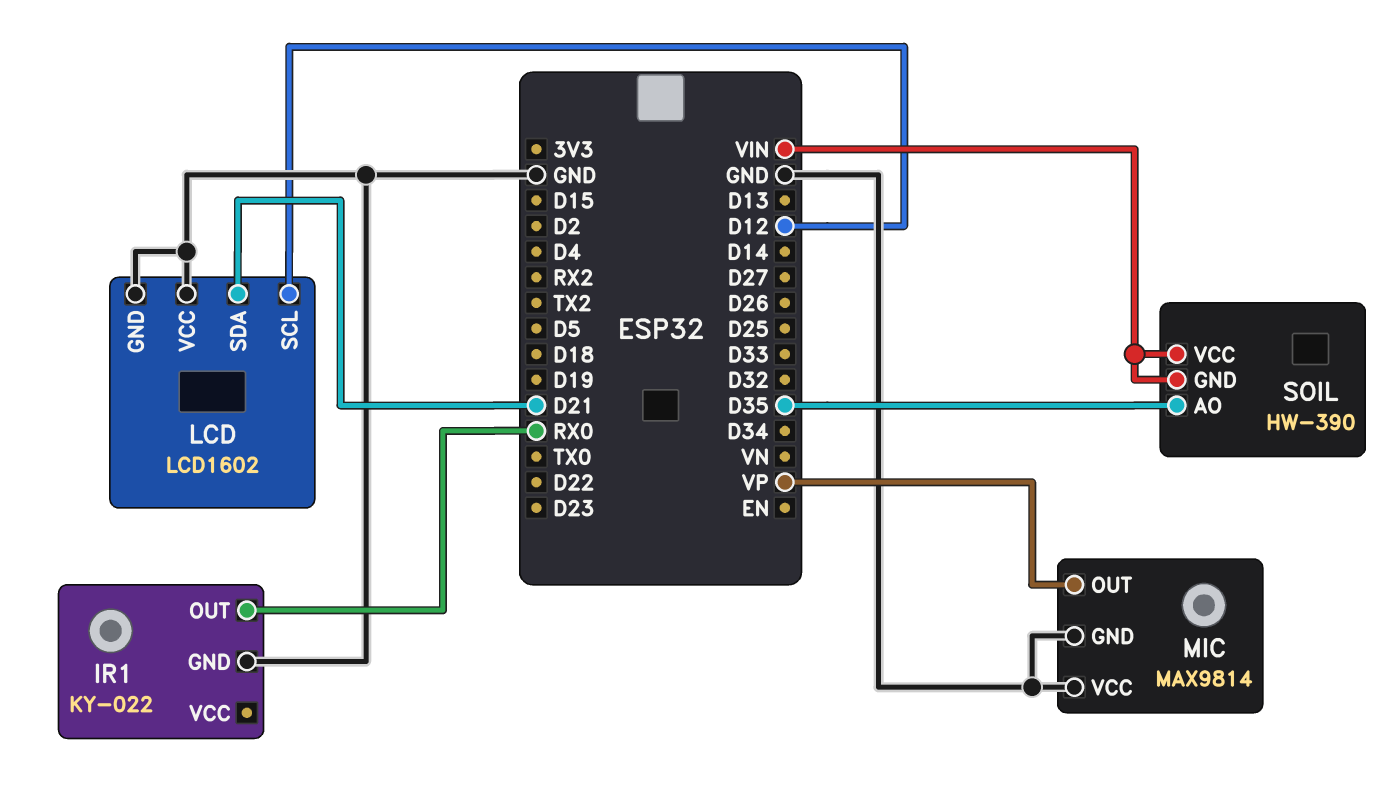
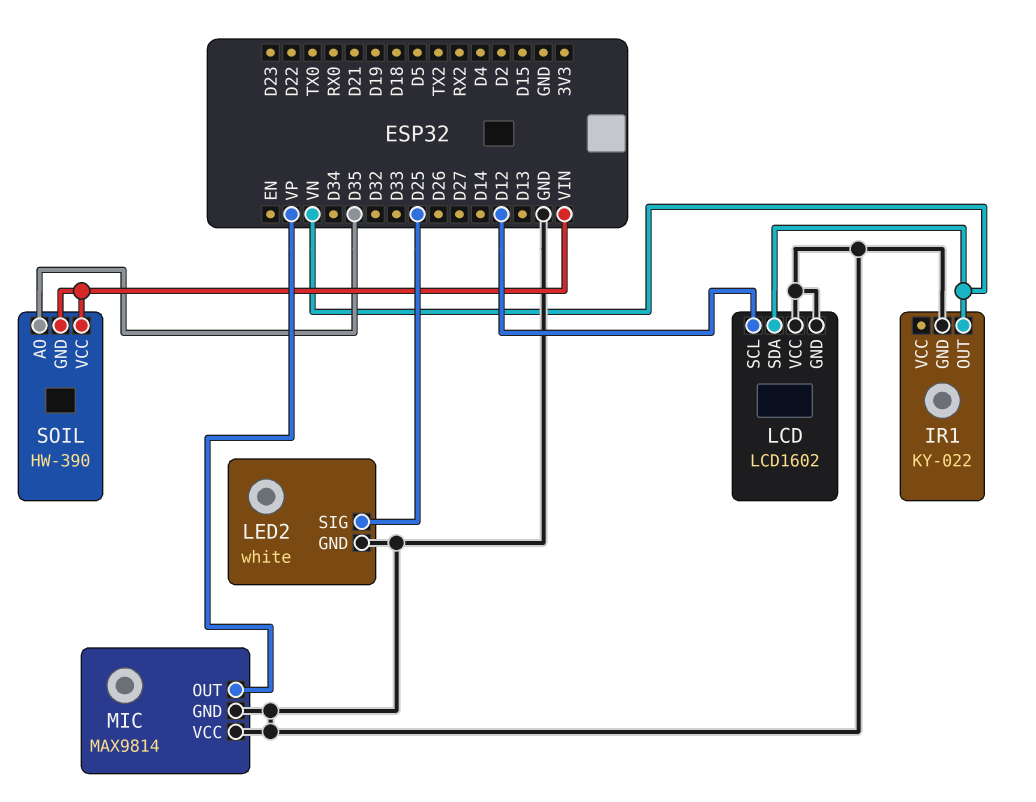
IR1 pin OUT: RX0 -> VN
LCD pin SDA: D21 -> VN
LED2: none -> white
LED2 pin GND: none -> GND
LED2 pin SIG: none -> D25

